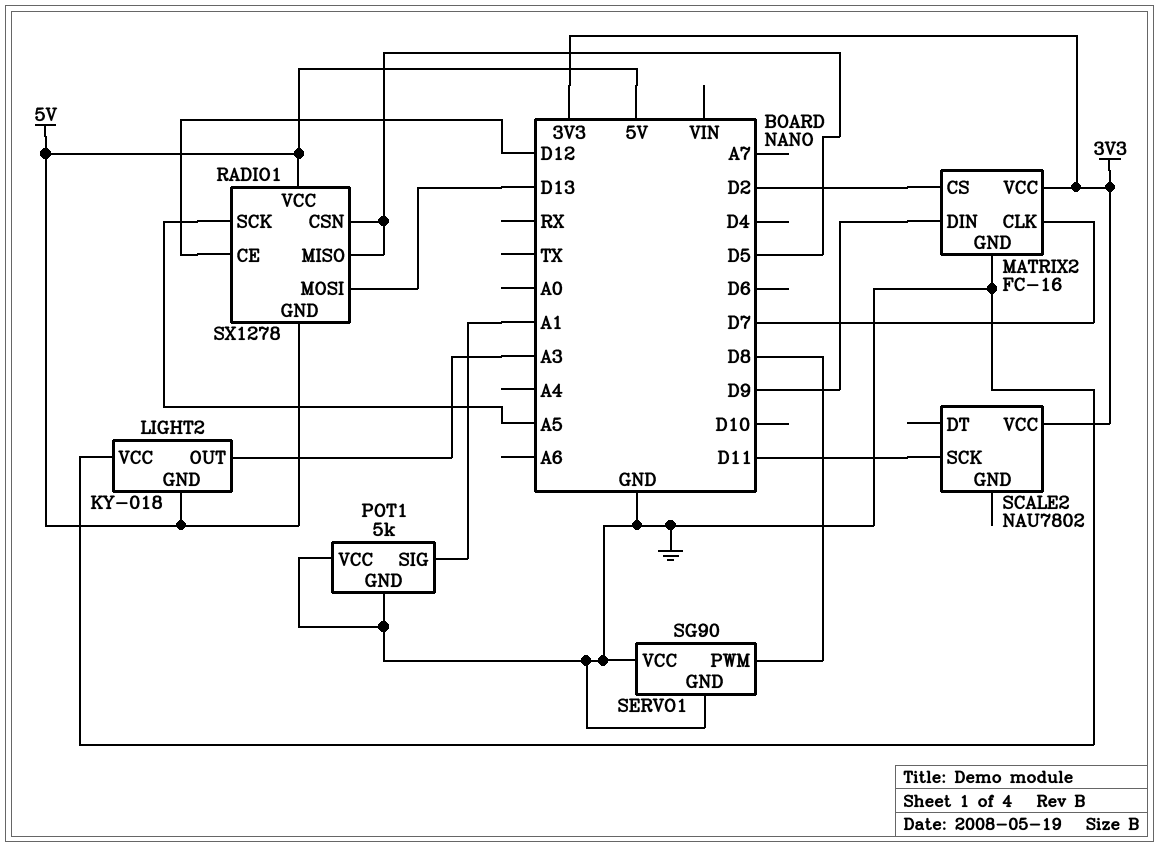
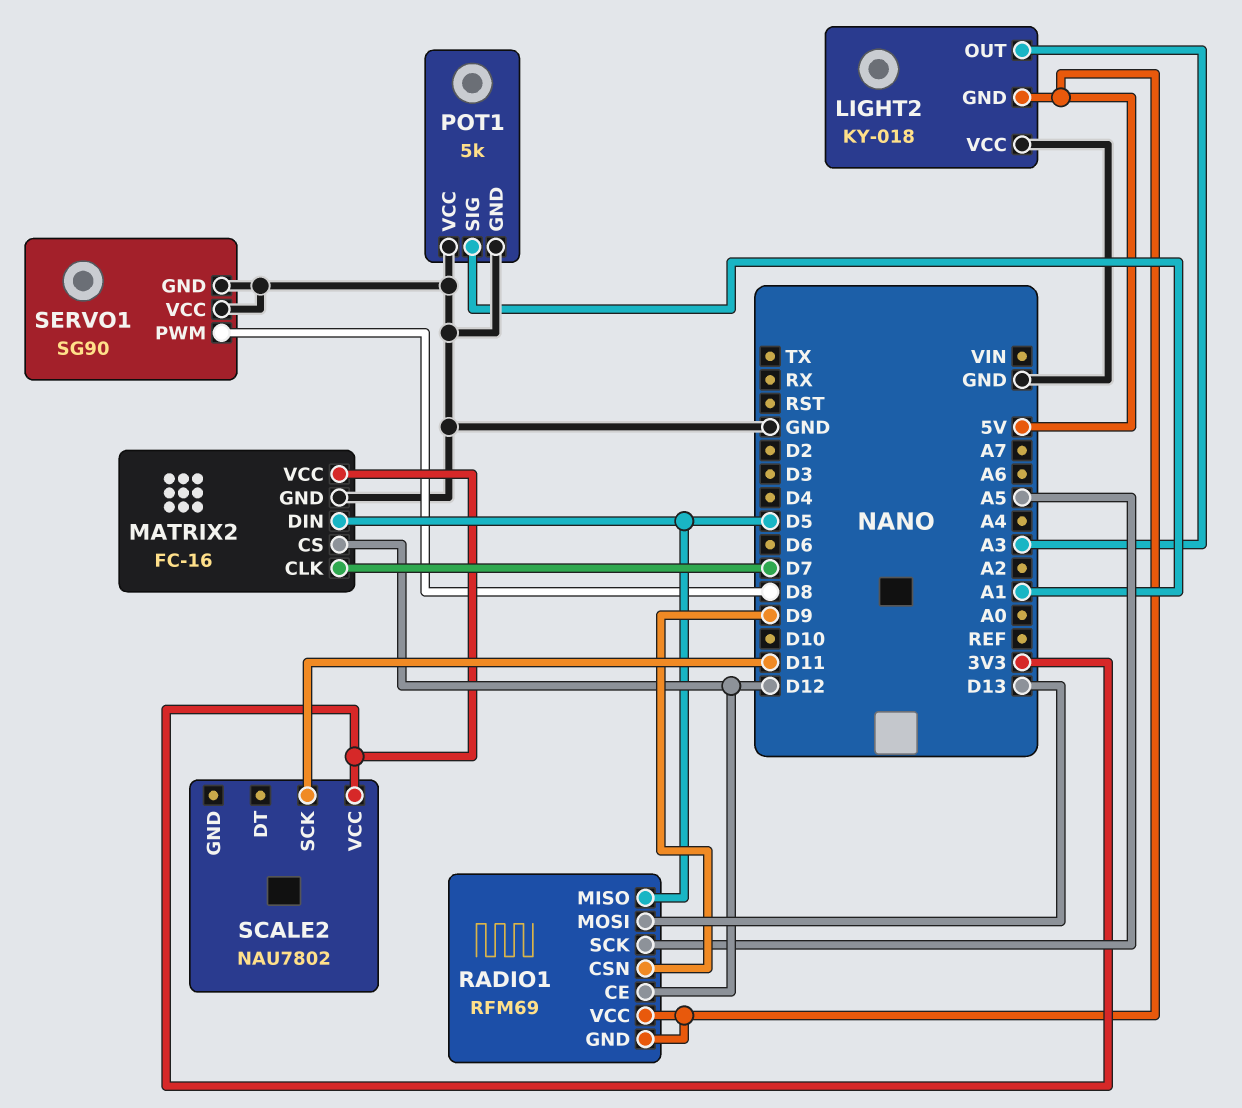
MATRIX2 pin CS: D2 -> D12
MATRIX2 pin DIN: D9 -> D5
RADIO1: SX1278 -> RFM69
RADIO1 pin CSN: D5 -> D9

